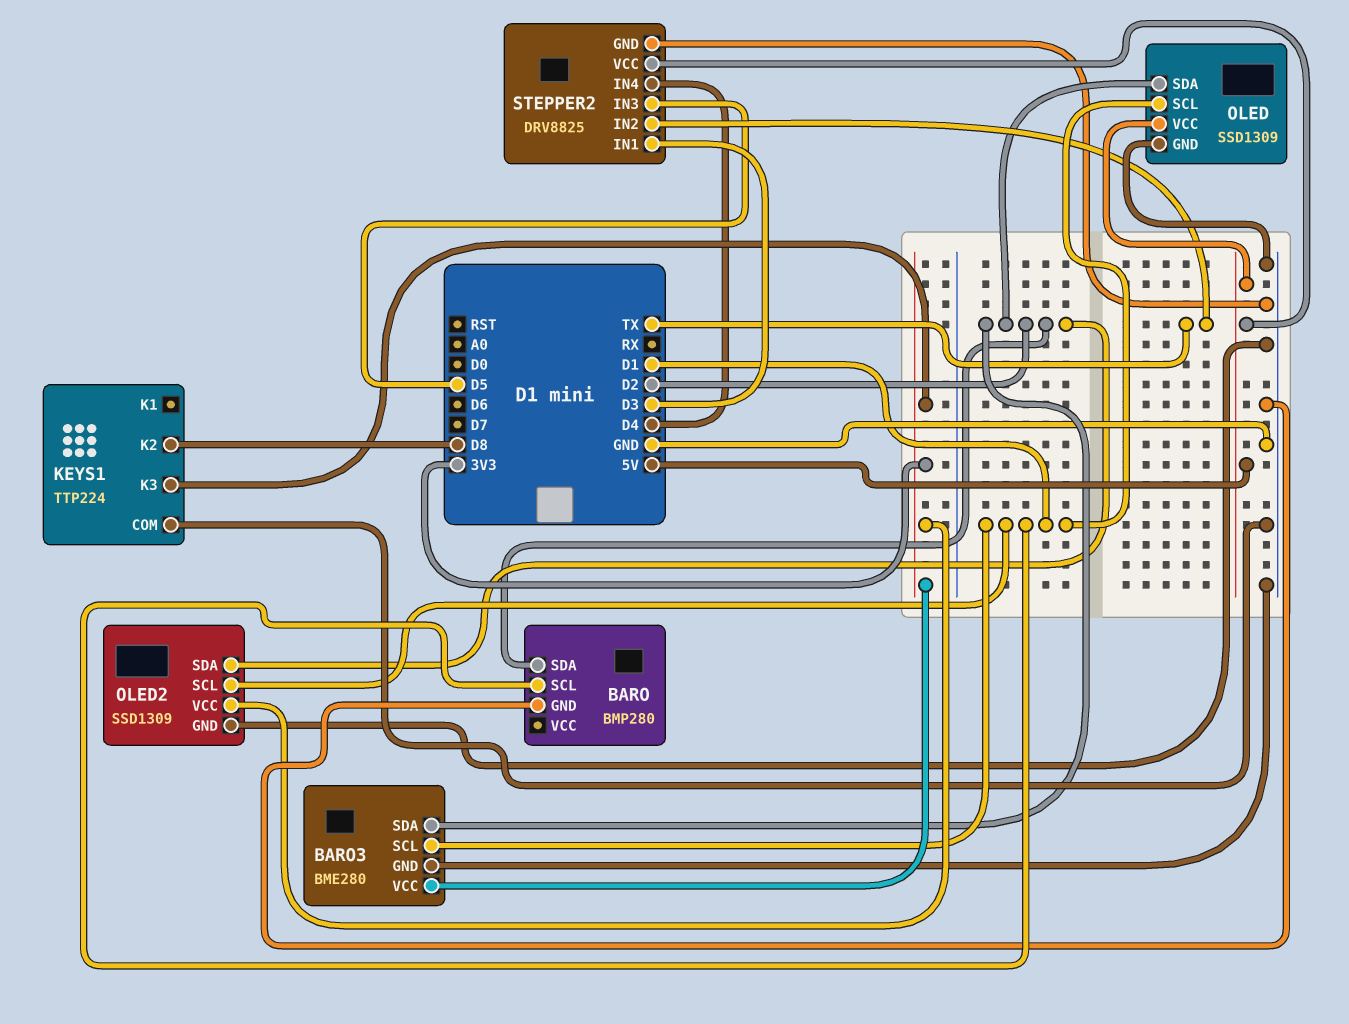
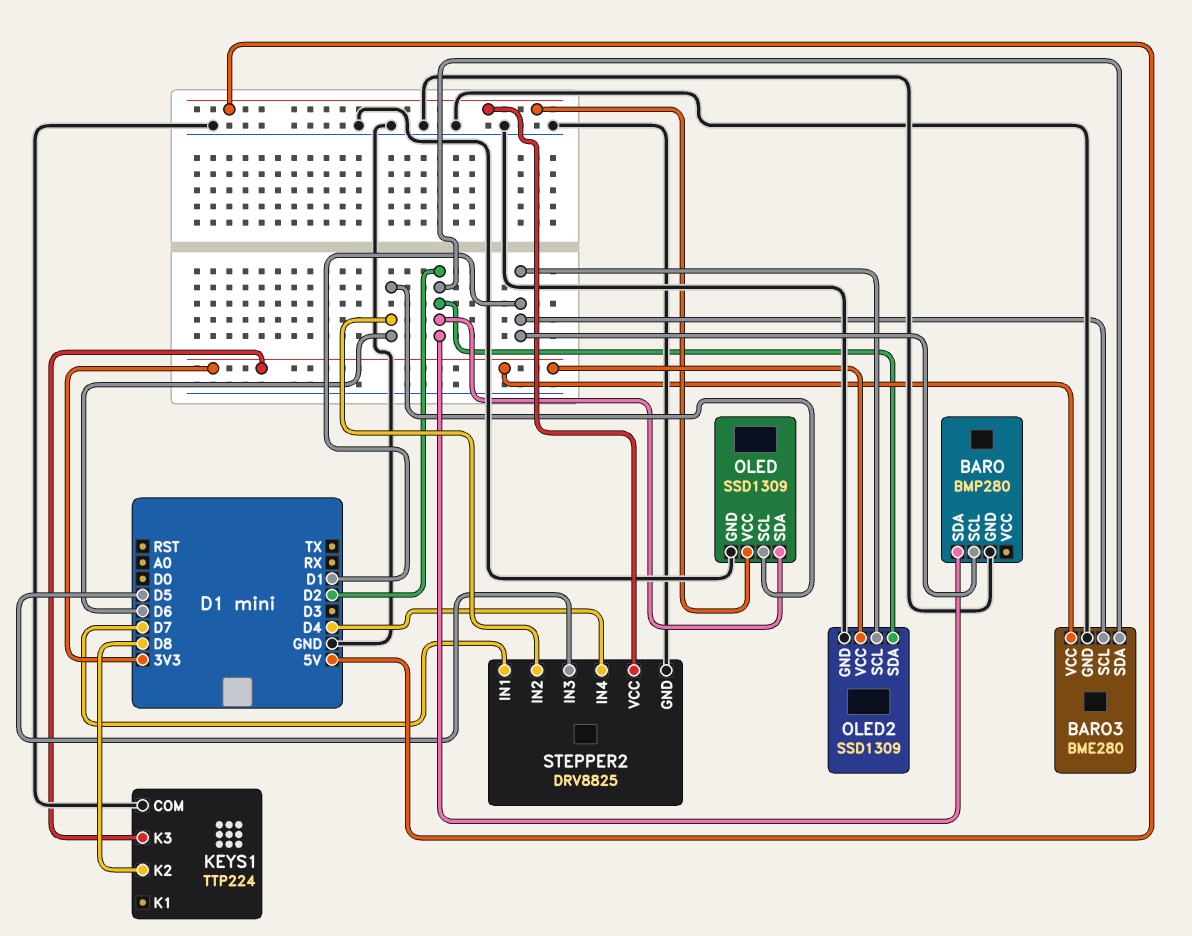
OLED pin SCL: D1 -> D6
STEPPER2 pin IN1: D3 -> D7
STEPPER2 pin IN2: TX -> D6

